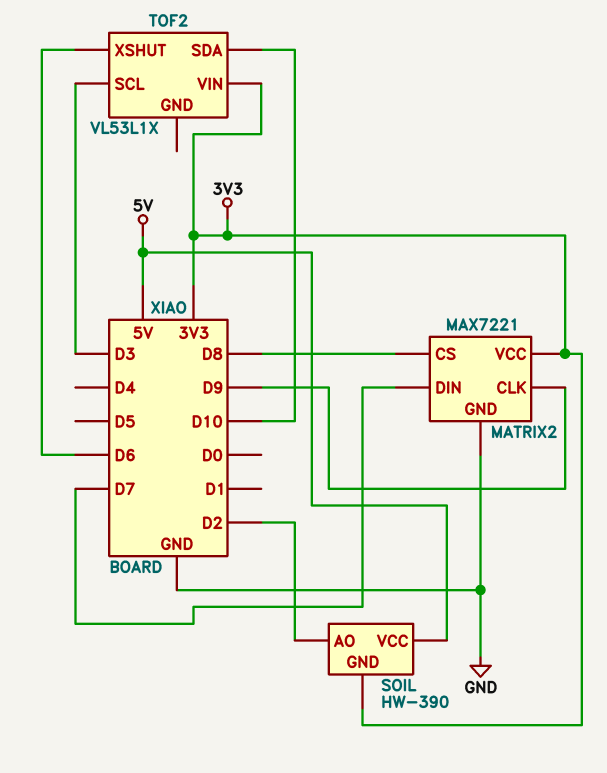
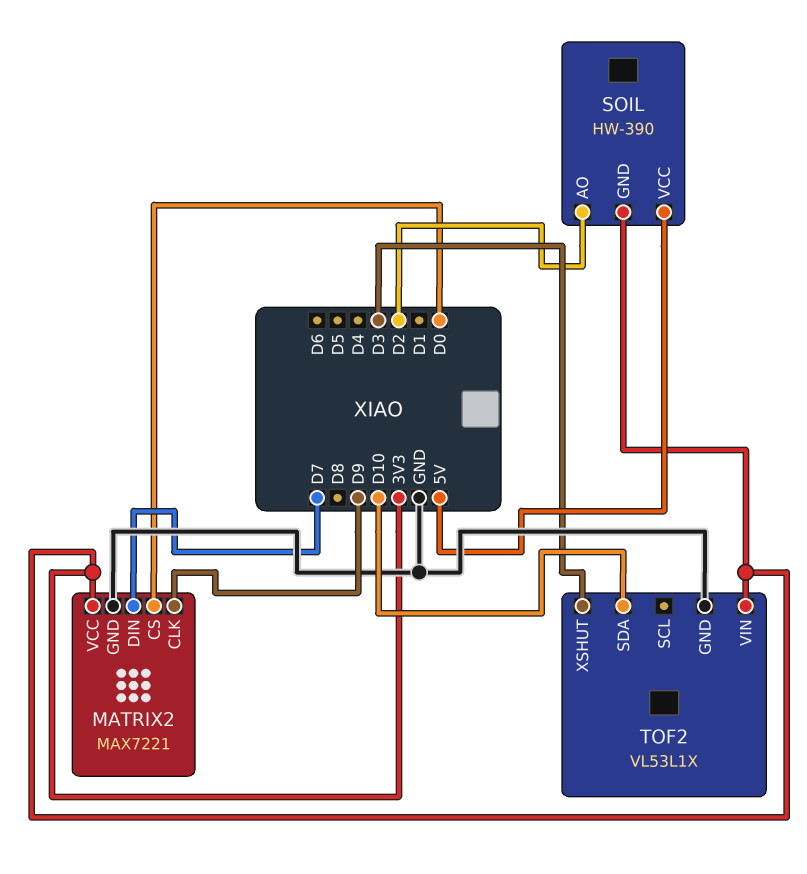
MATRIX2 pin CS: D8 -> D0
TOF2 pin GND: none -> GND
TOF2 pin SCL: D3 -> none
TOF2 pin XSHUT: D6 -> D3

